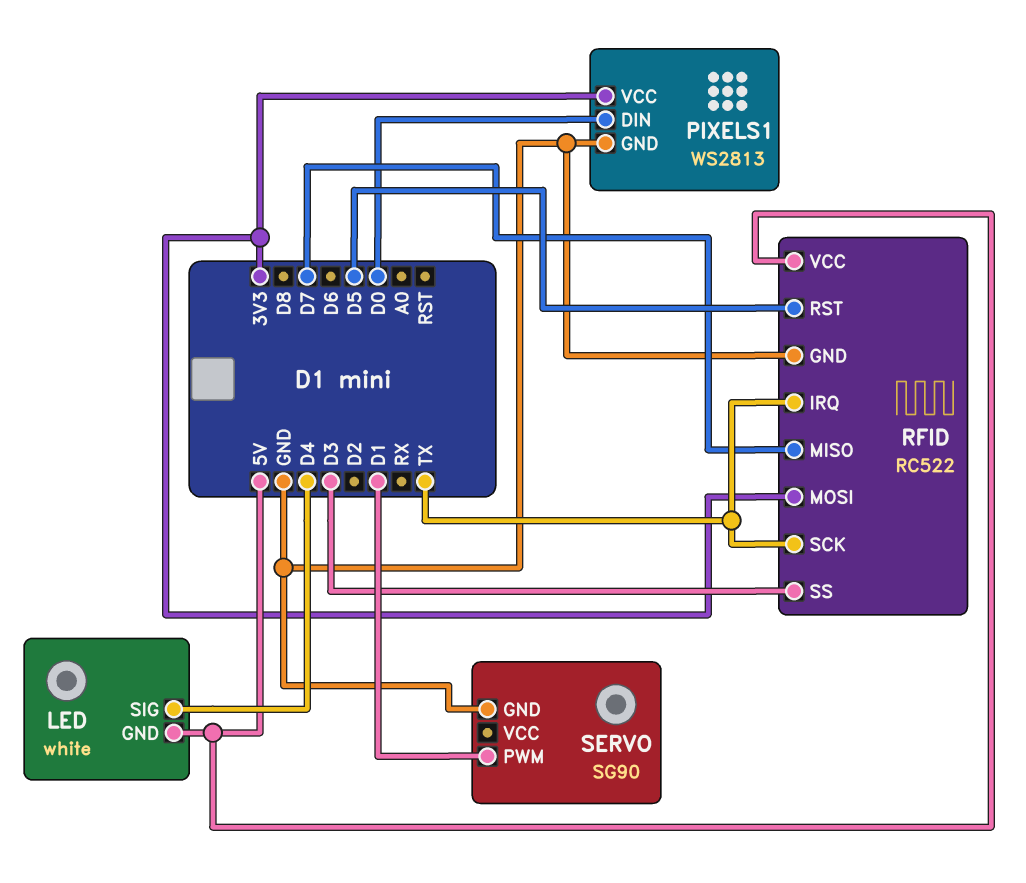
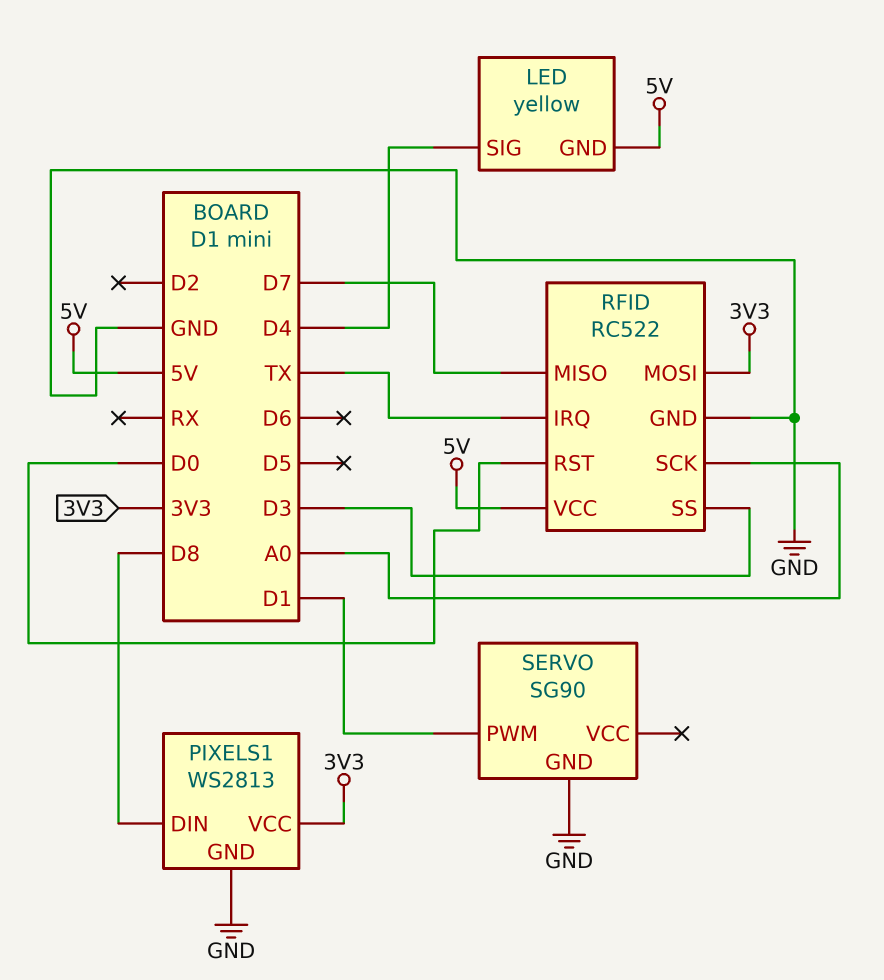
LED: white -> yellow
PIXELS1 pin DIN: D0 -> D8
RFID pin RST: D5 -> D0
RFID pin SCK: TX -> A0

